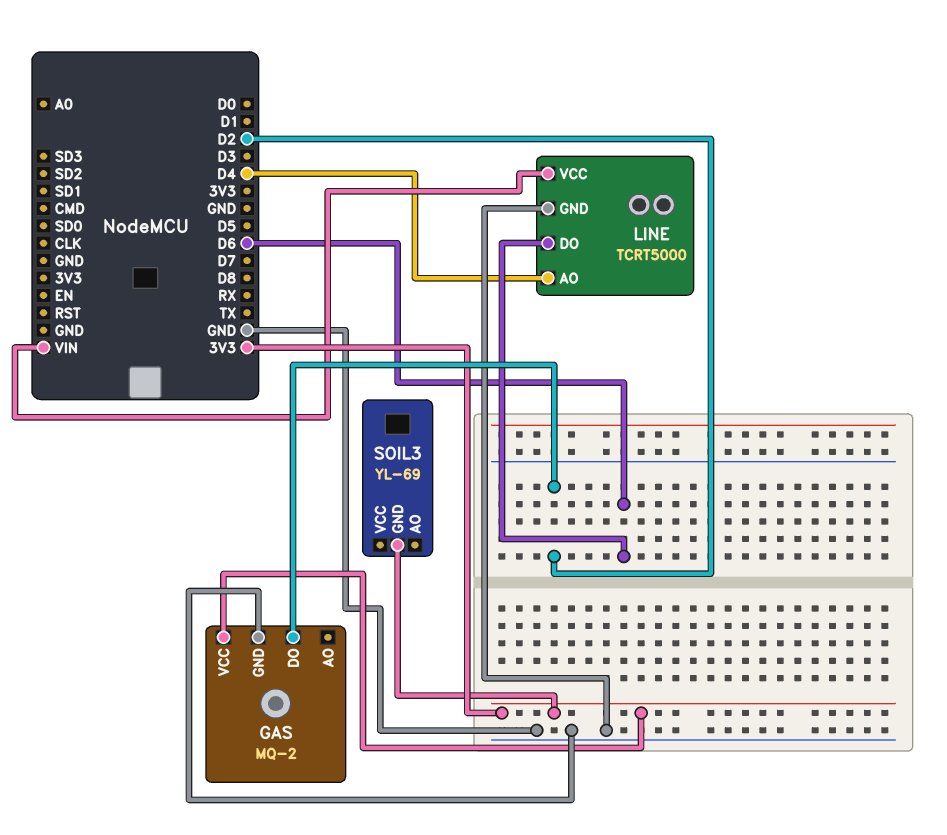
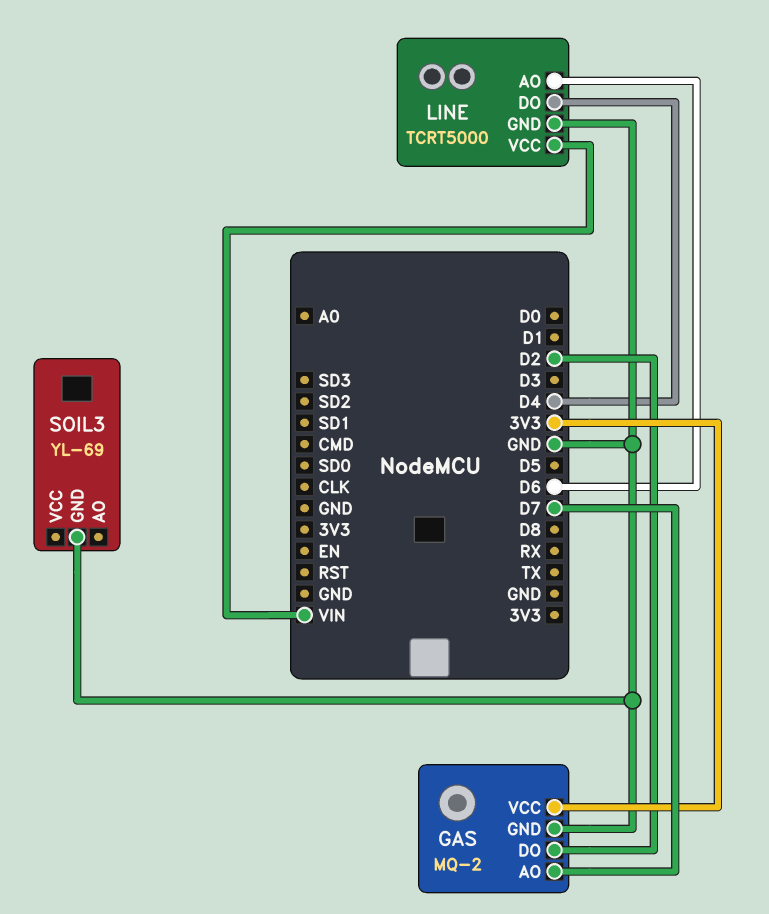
GAS pin AO: none -> D7
LINE pin AO: D4 -> D6
LINE pin DO: D6 -> D4
SOIL3 pin GND: 3V3 -> GND

